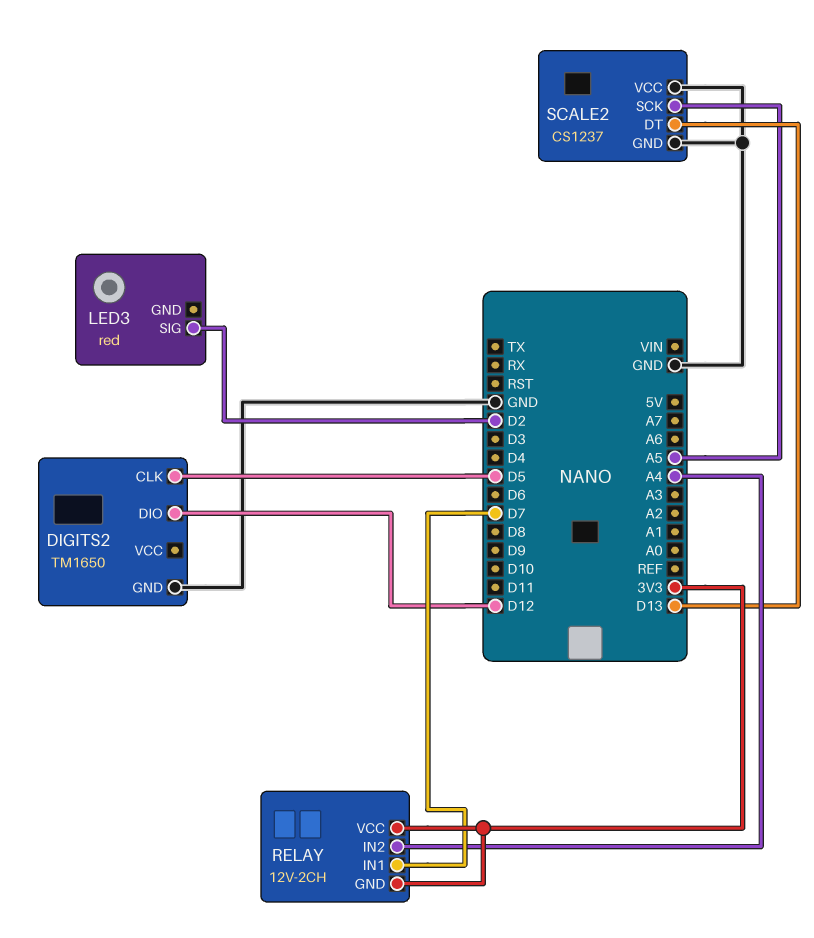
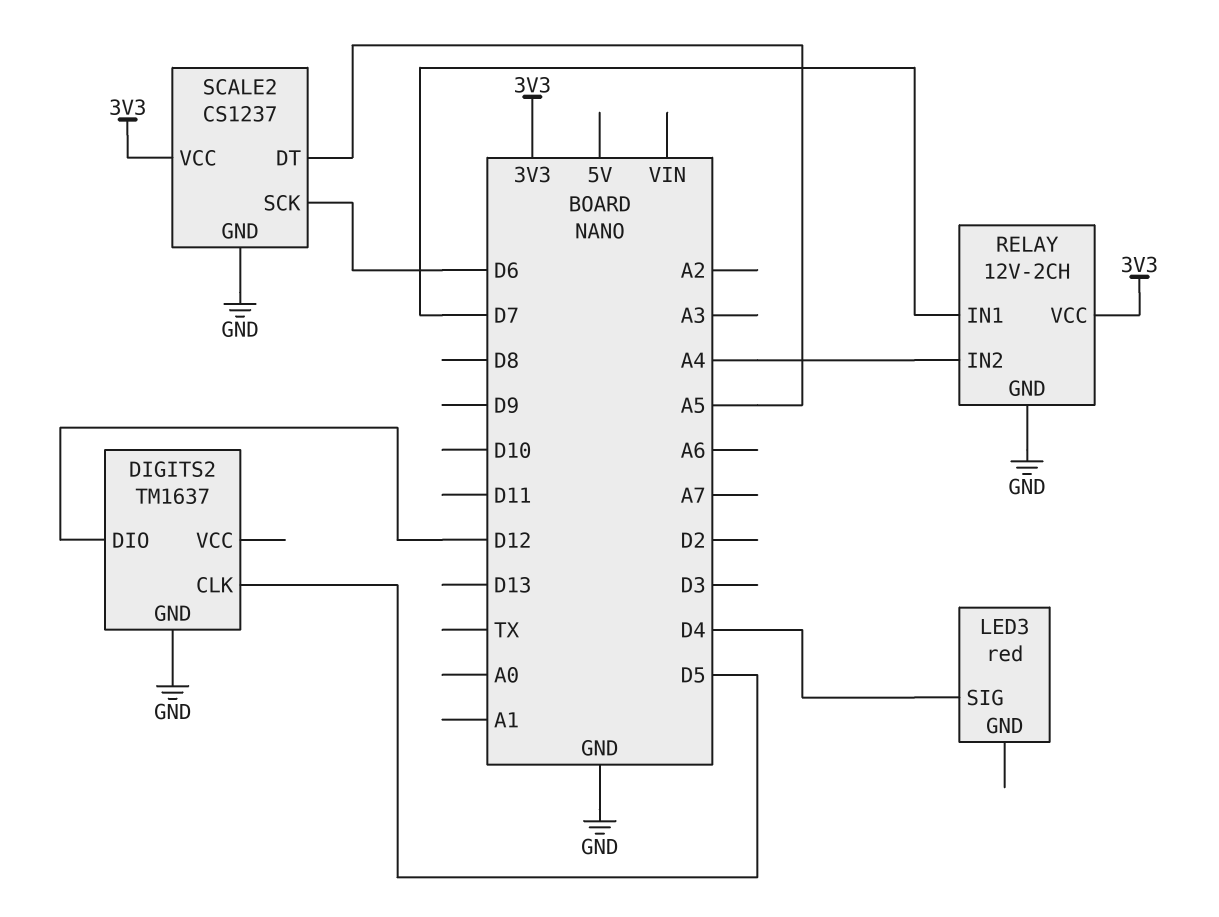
DIGITS2: TM1650 -> TM1637
LED3 pin SIG: D2 -> D4
RELAY pin GND: 3V3 -> GND
SCALE2 pin DT: D13 -> A5
SCALE2 pin SCK: A5 -> D6
SCALE2 pin VCC: GND -> 3V3

